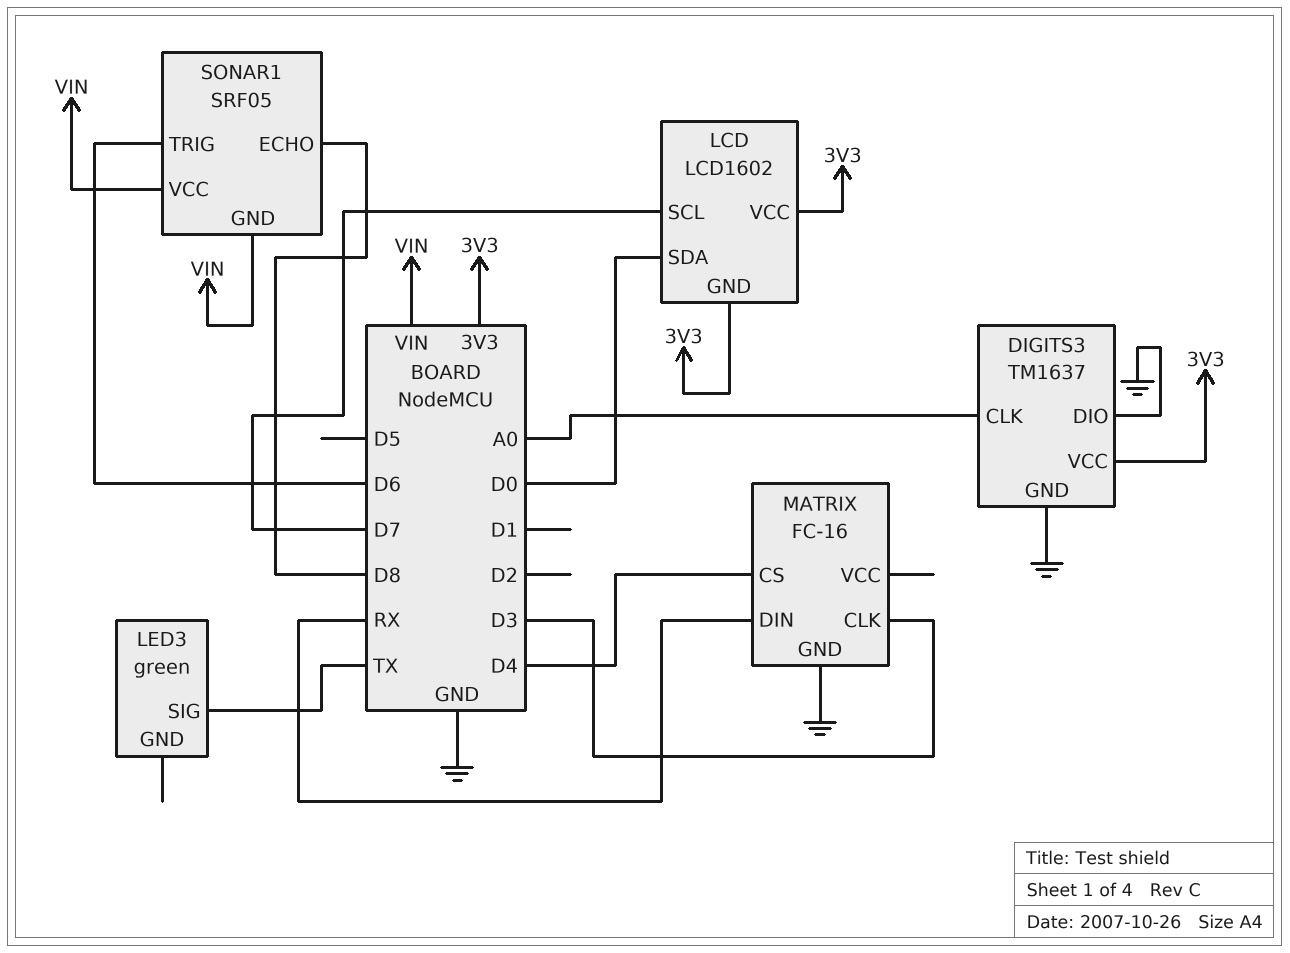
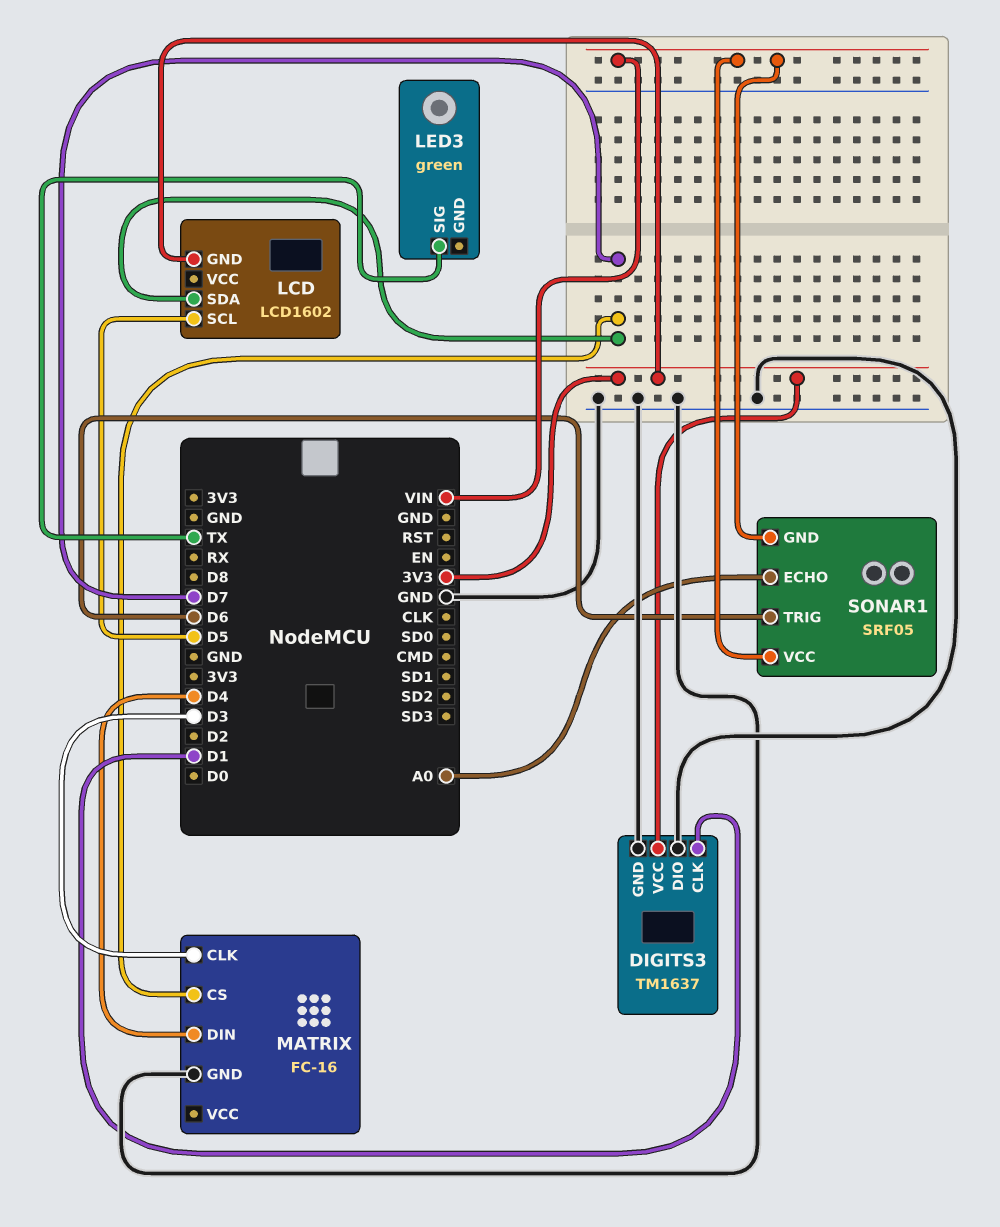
DIGITS3 pin CLK: A0 -> D1
LCD pin SCL: D7 -> D5
LCD pin SDA: D0 -> D7
LCD pin VCC: 3V3 -> none
MATRIX pin CS: D4 -> D7
MATRIX pin DIN: RX -> D4
SONAR1 pin ECHO: D8 -> A0

